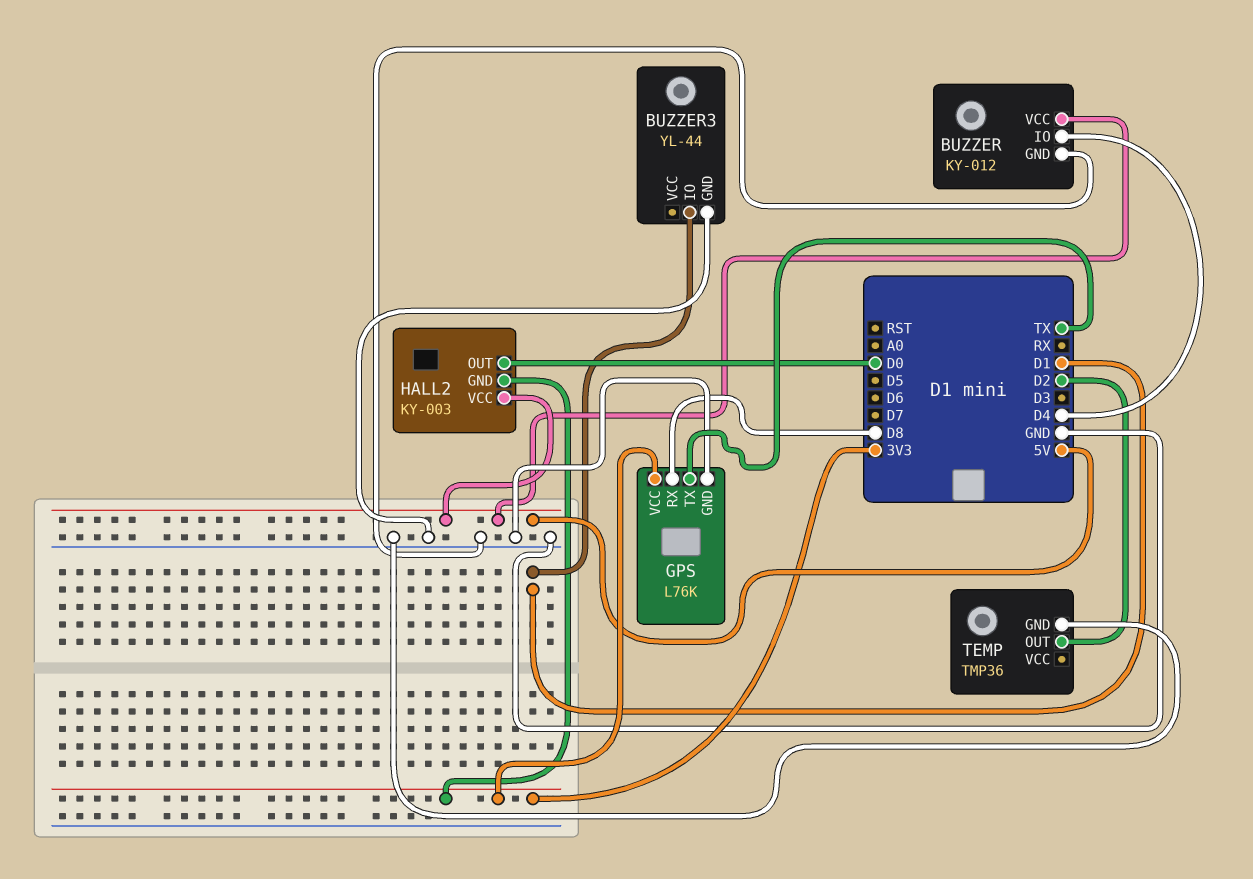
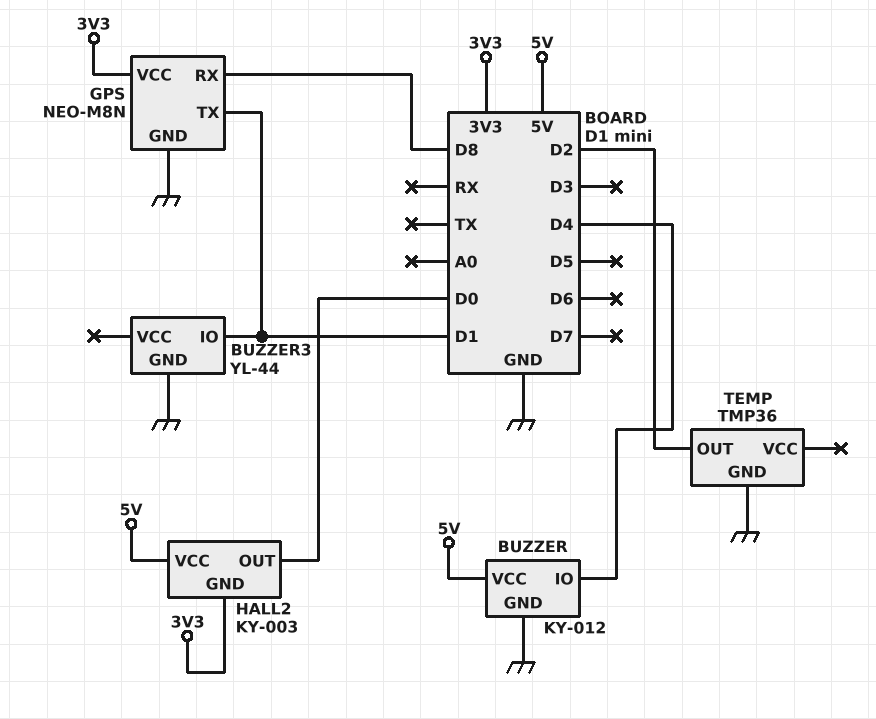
GPS: L76K -> NEO-M8N
GPS pin TX: TX -> D1

